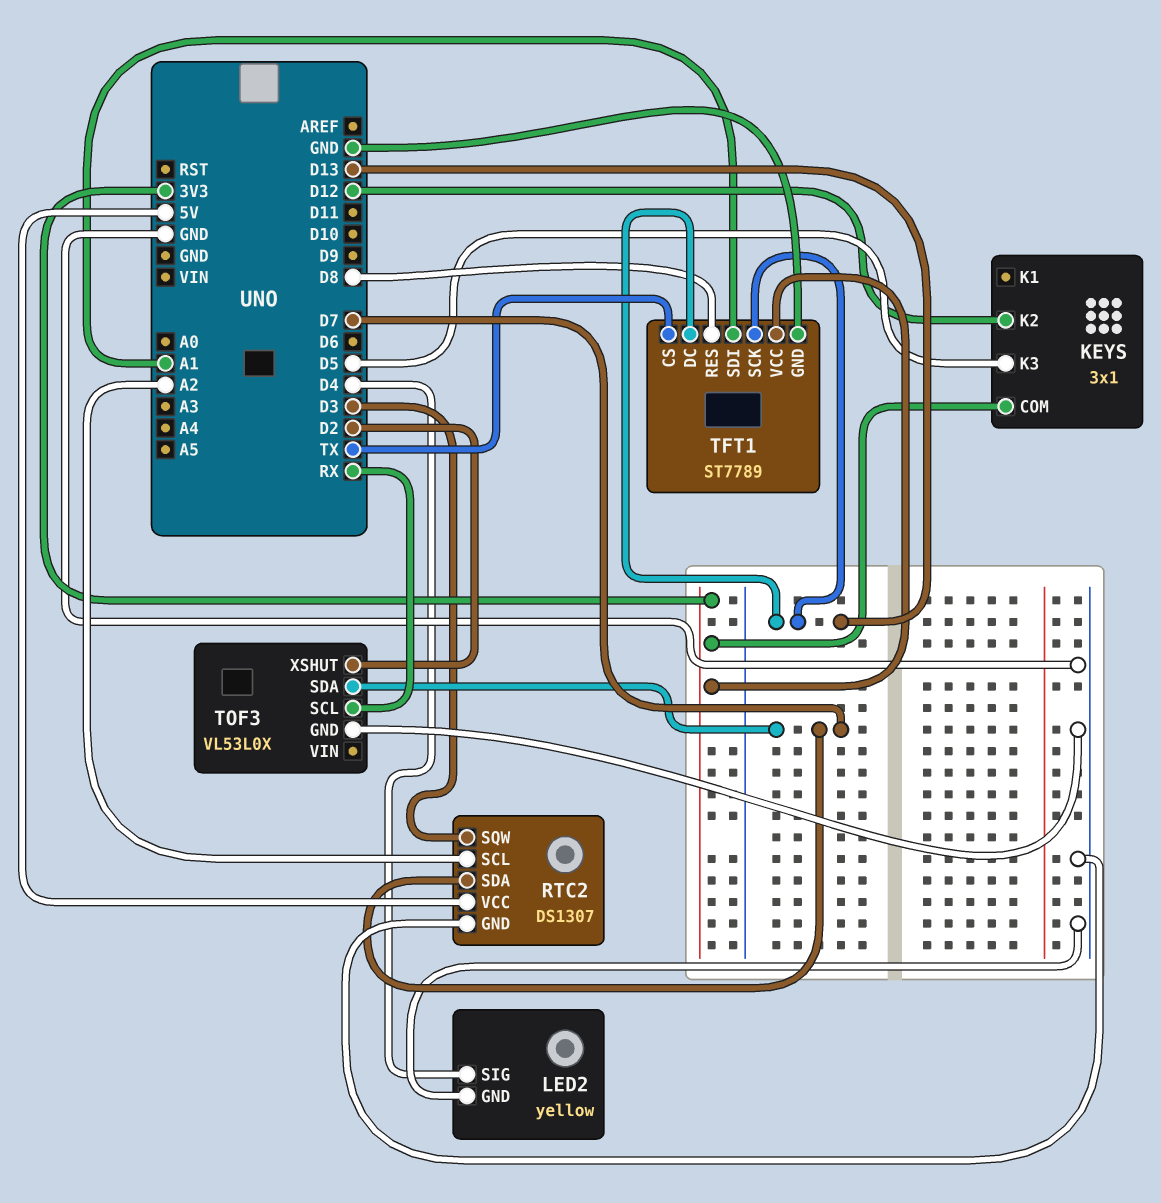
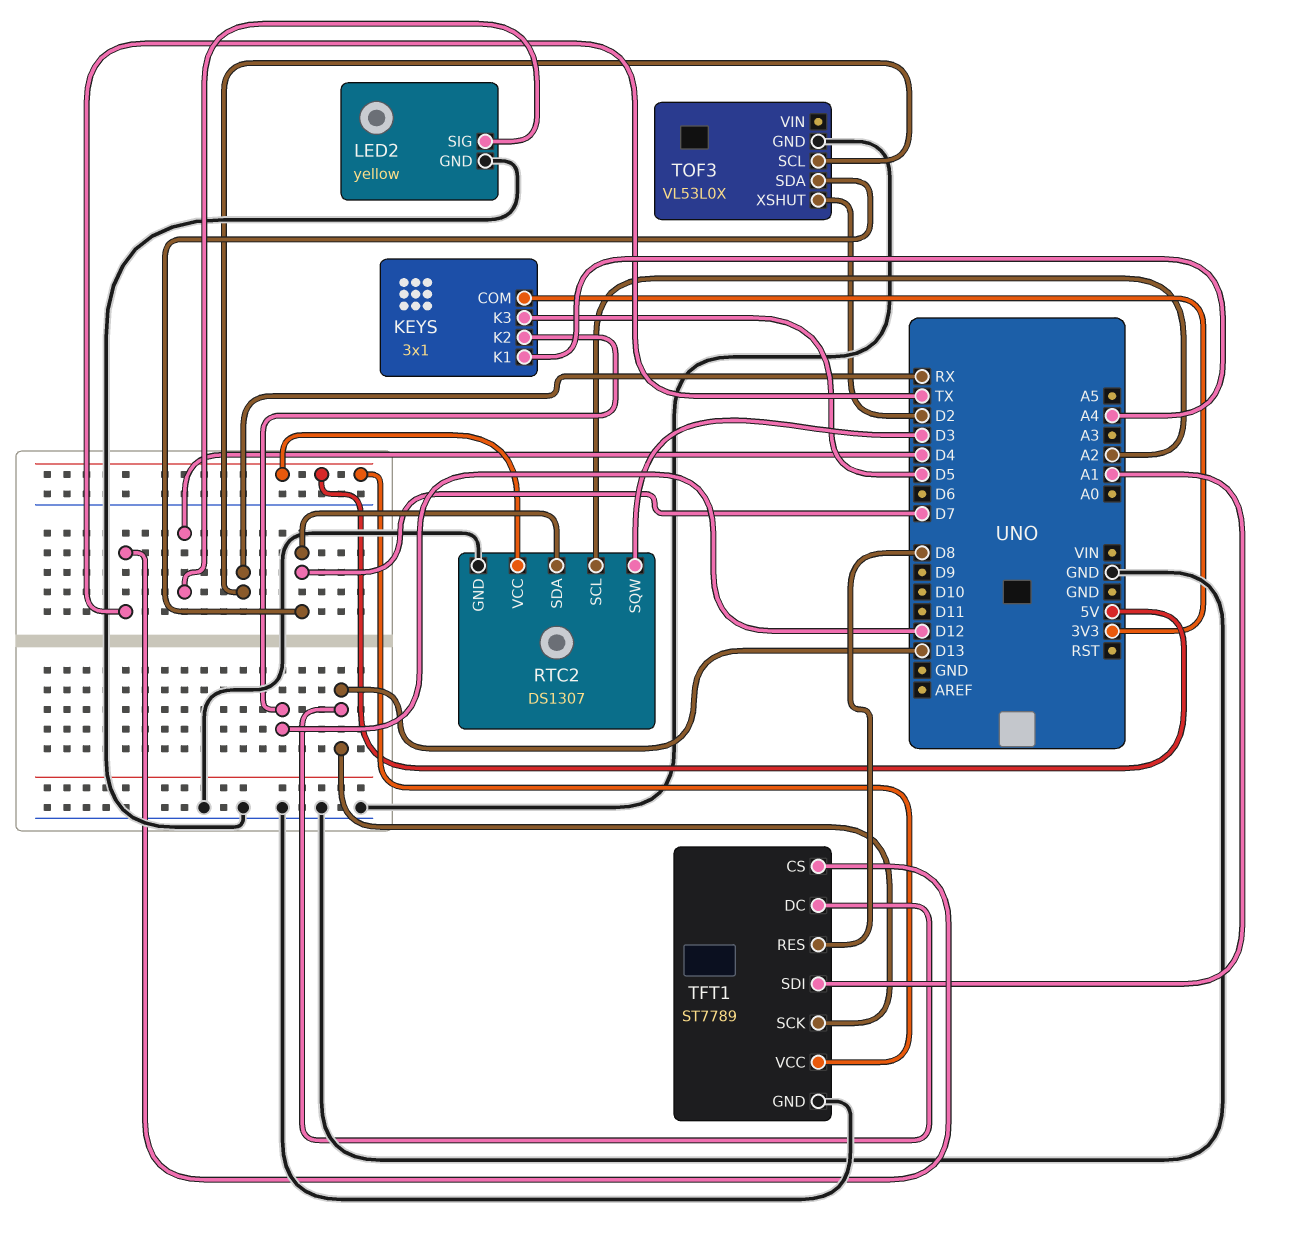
KEYS pin K1: none -> A4
TFT1 pin VCC: 3V3 -> 5V

